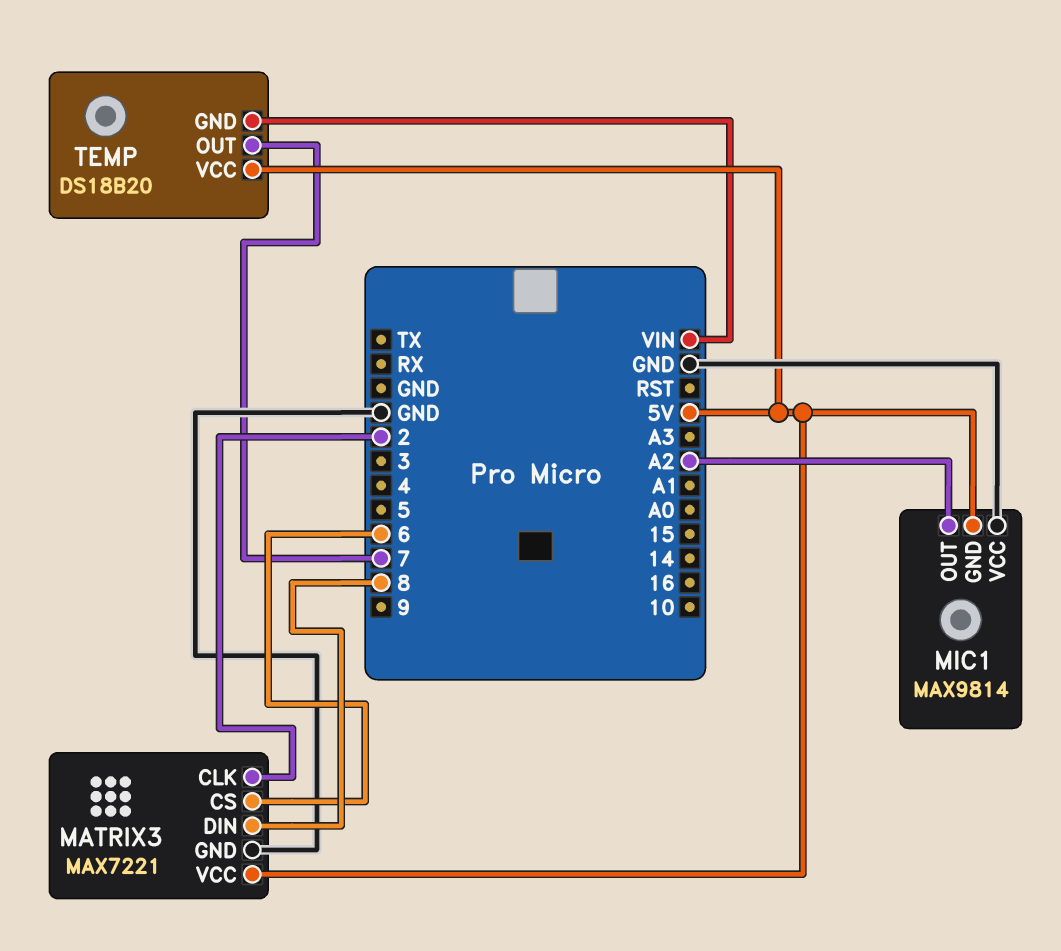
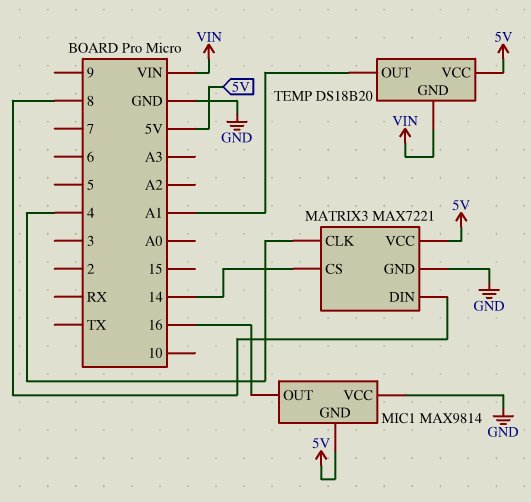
MATRIX3 pin CLK: 2 -> 4
MATRIX3 pin CS: 6 -> 14
MIC1 pin OUT: A2 -> 16
TEMP pin OUT: 7 -> A1

